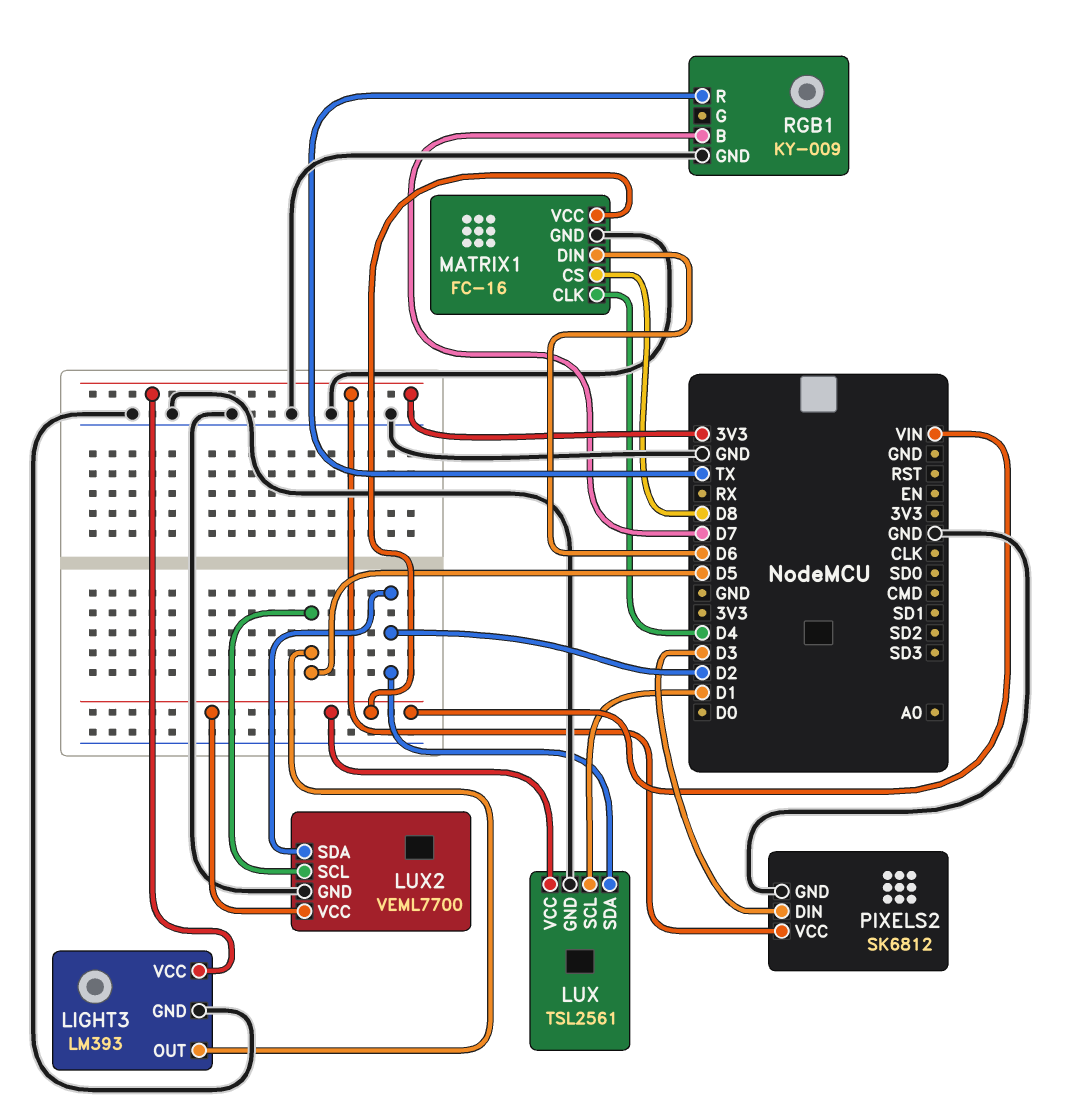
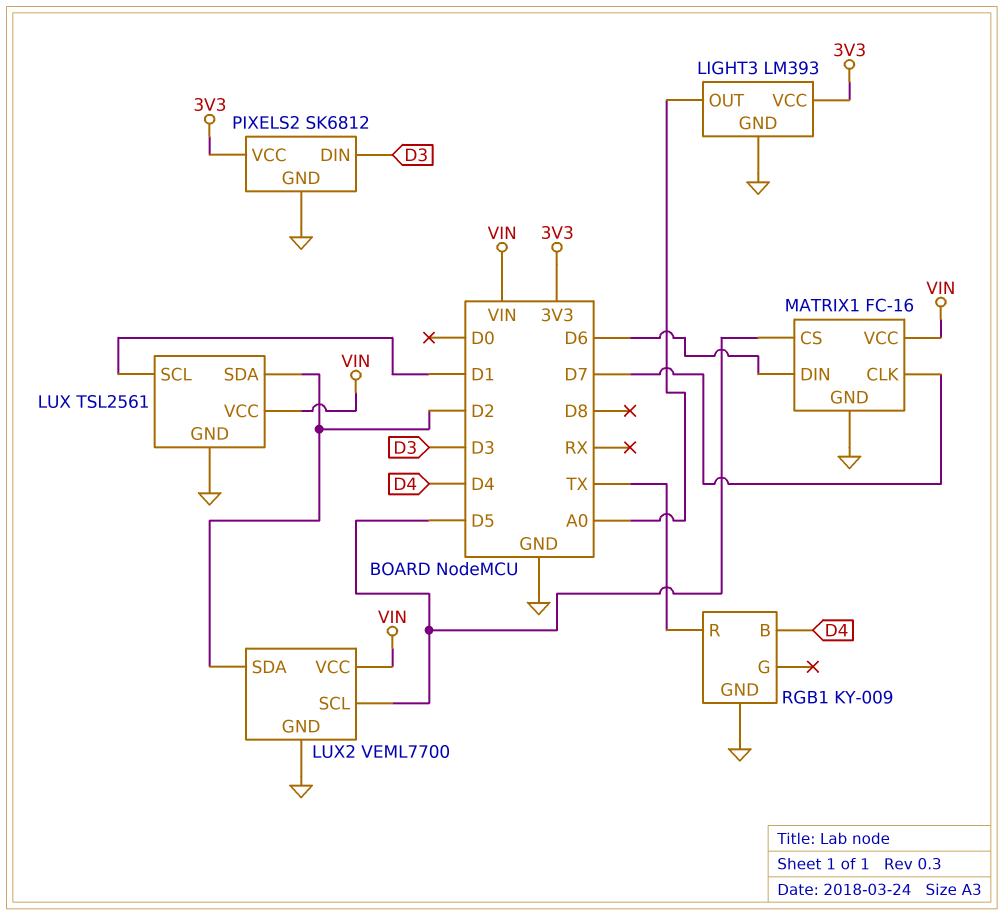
LIGHT3 pin OUT: D5 -> A0
MATRIX1 pin CLK: D4 -> D7
MATRIX1 pin CS: D8 -> D5
RGB1 pin B: D7 -> D4

